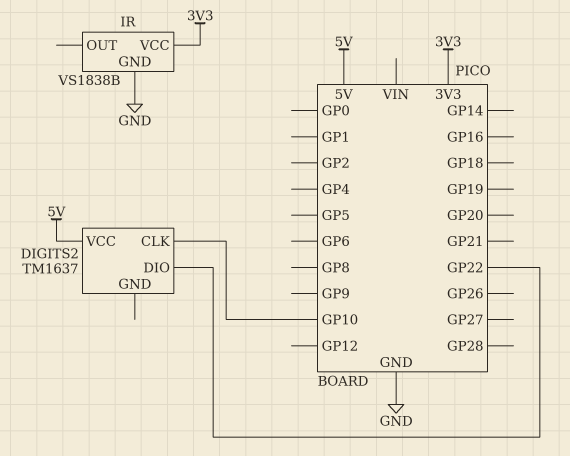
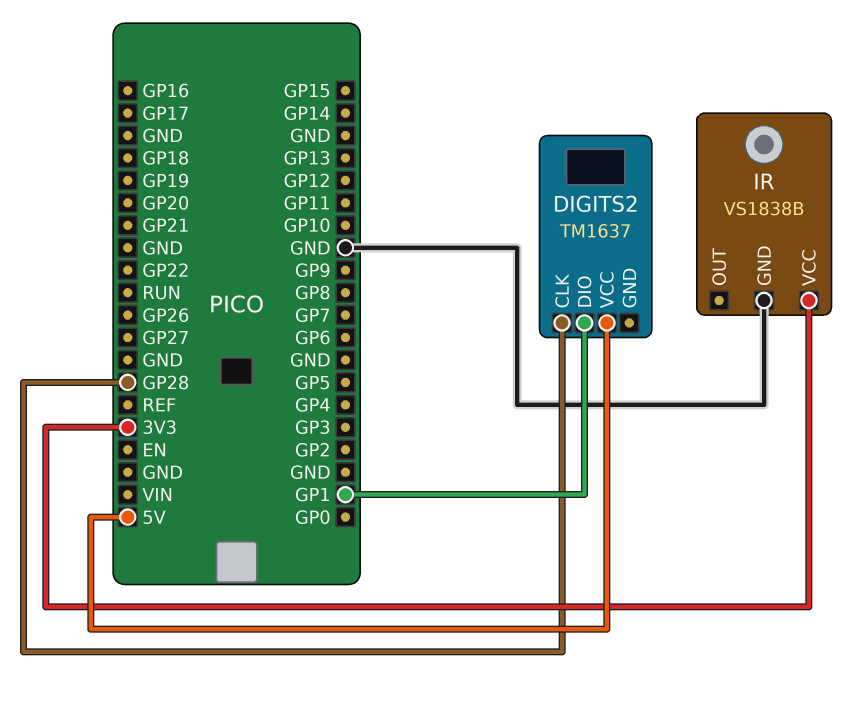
DIGITS2 pin CLK: GP10 -> GP28
DIGITS2 pin DIO: GP22 -> GP1

